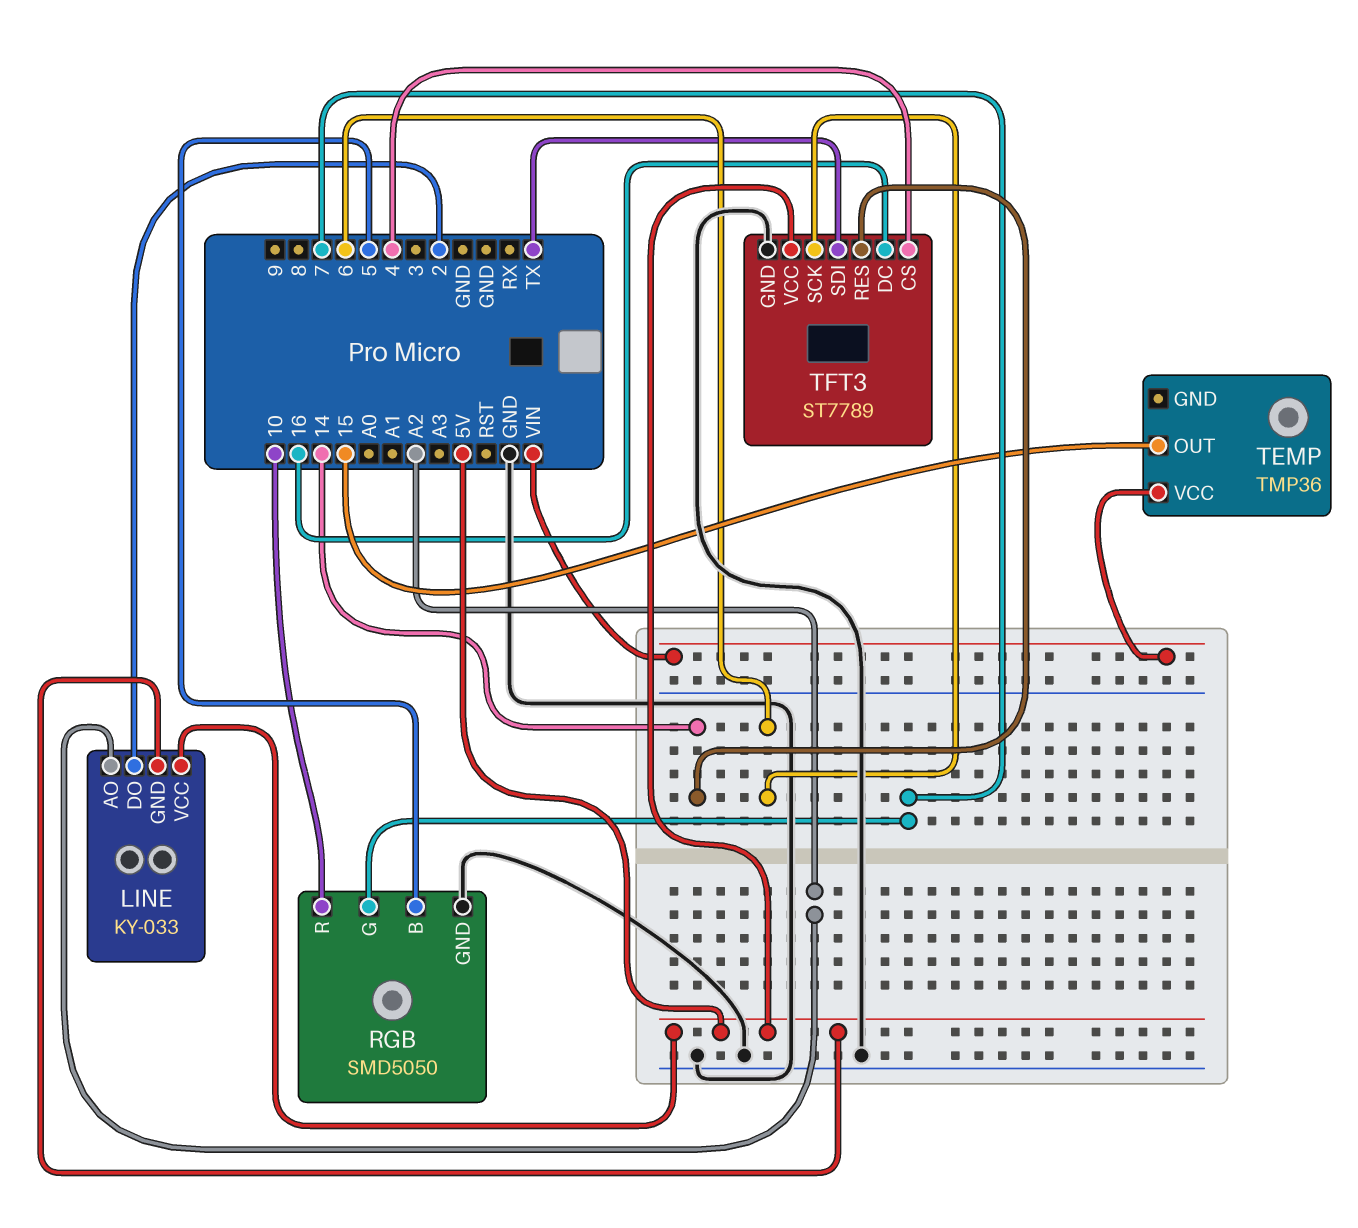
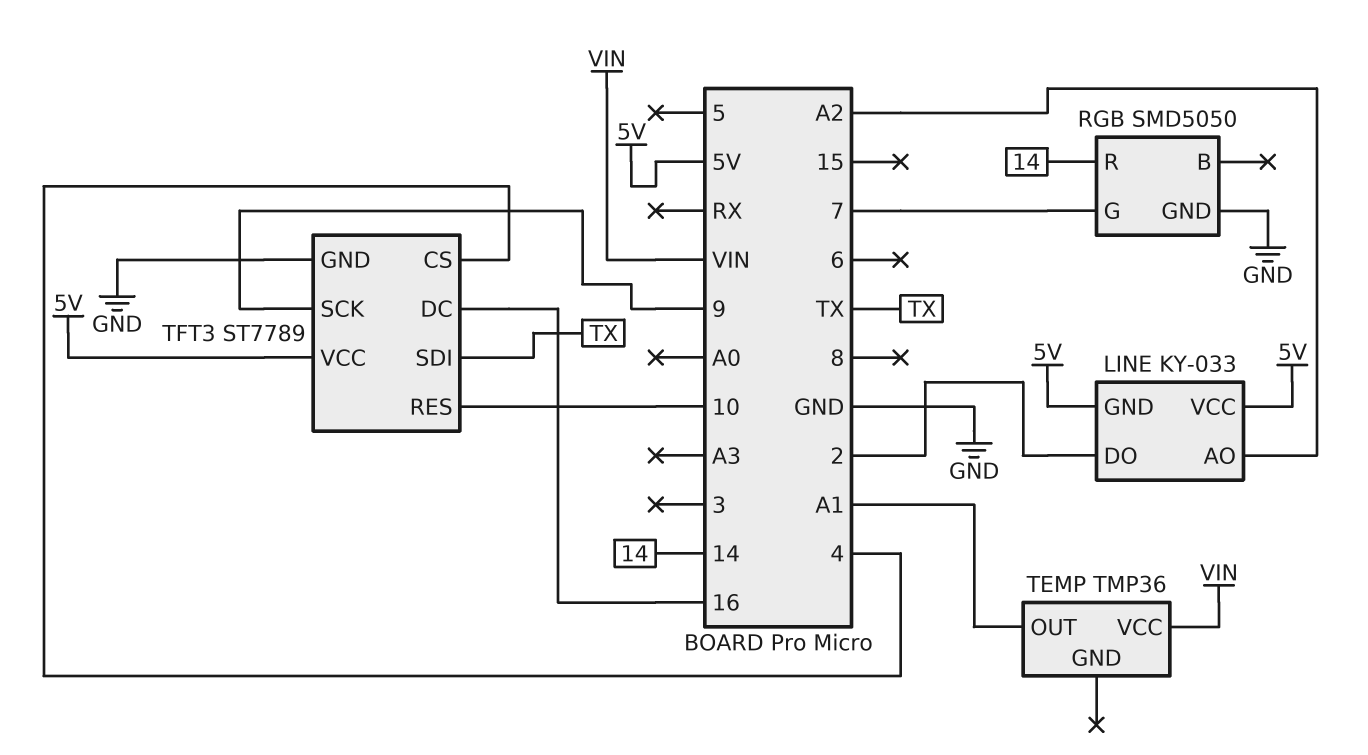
RGB pin B: 5 -> none
RGB pin R: 10 -> 14
TEMP pin OUT: 15 -> A1
TFT3 pin RES: 14 -> 10
TFT3 pin SCK: 6 -> 9

